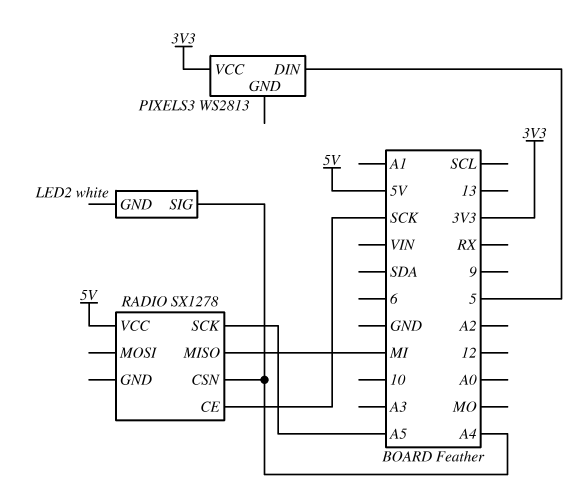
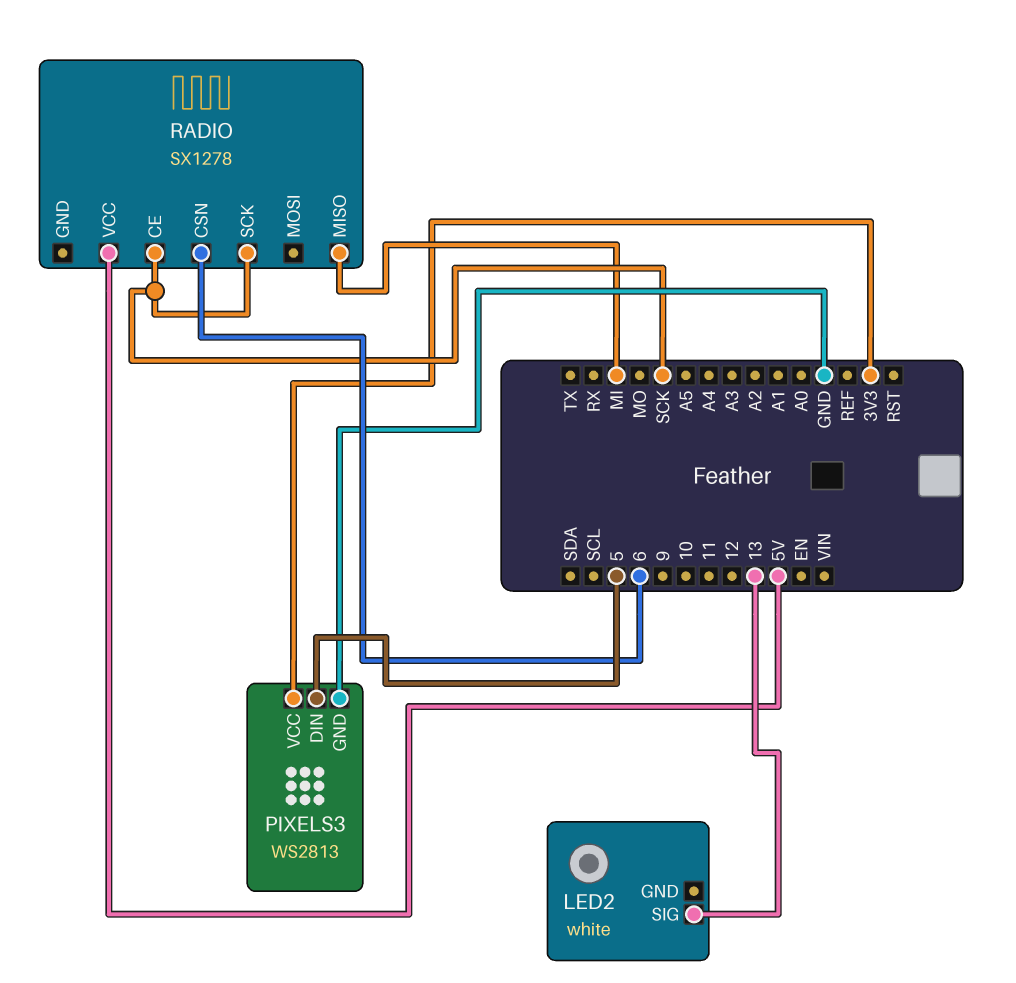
LED2 pin SIG: A4 -> 13
PIXELS3 pin GND: none -> GND
RADIO pin CSN: A4 -> 6
RADIO pin SCK: A5 -> SCK

